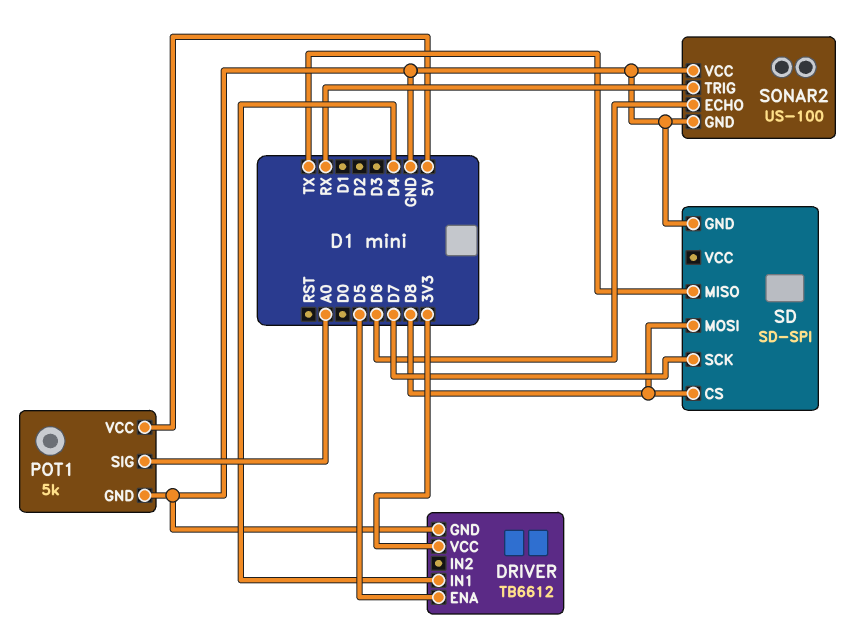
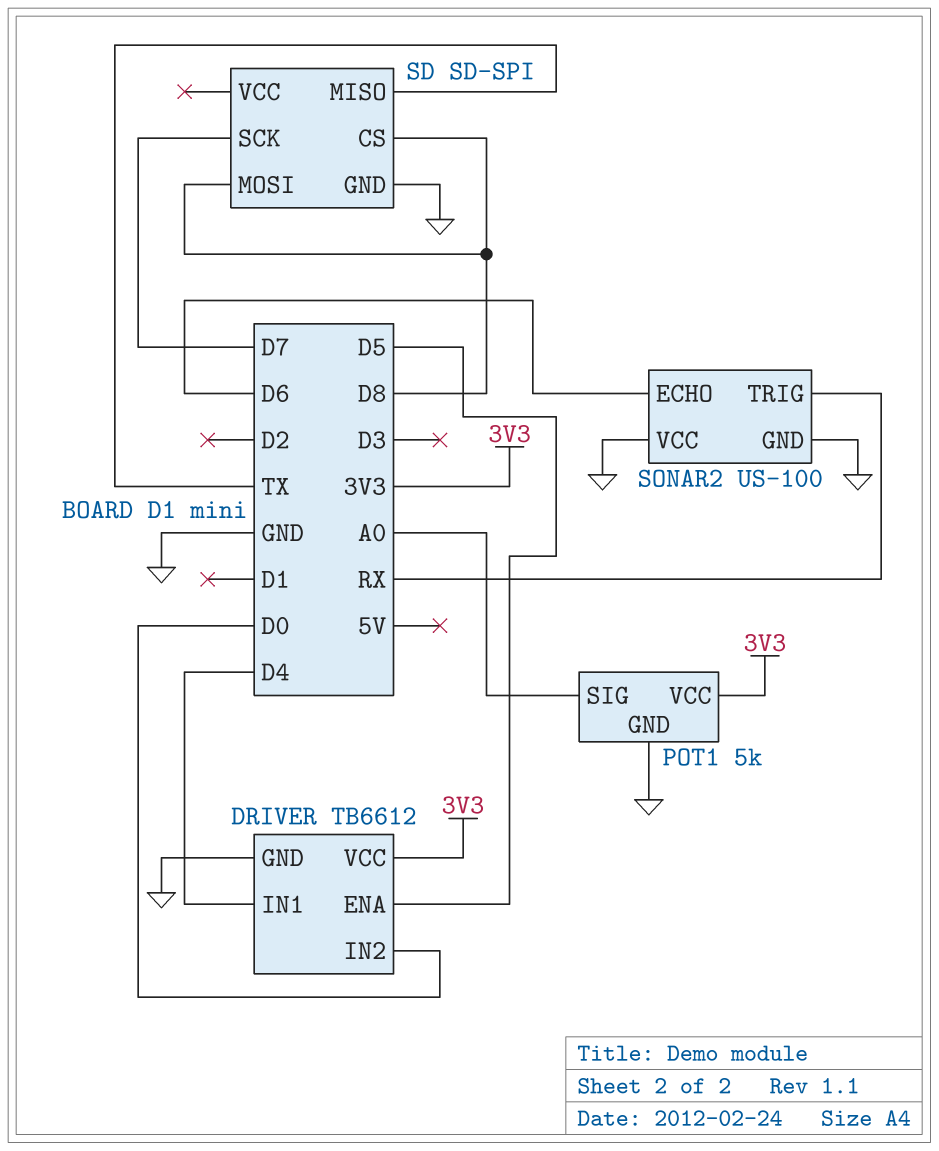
DRIVER pin IN2: none -> D0
POT1 pin VCC: 5V -> 3V3

